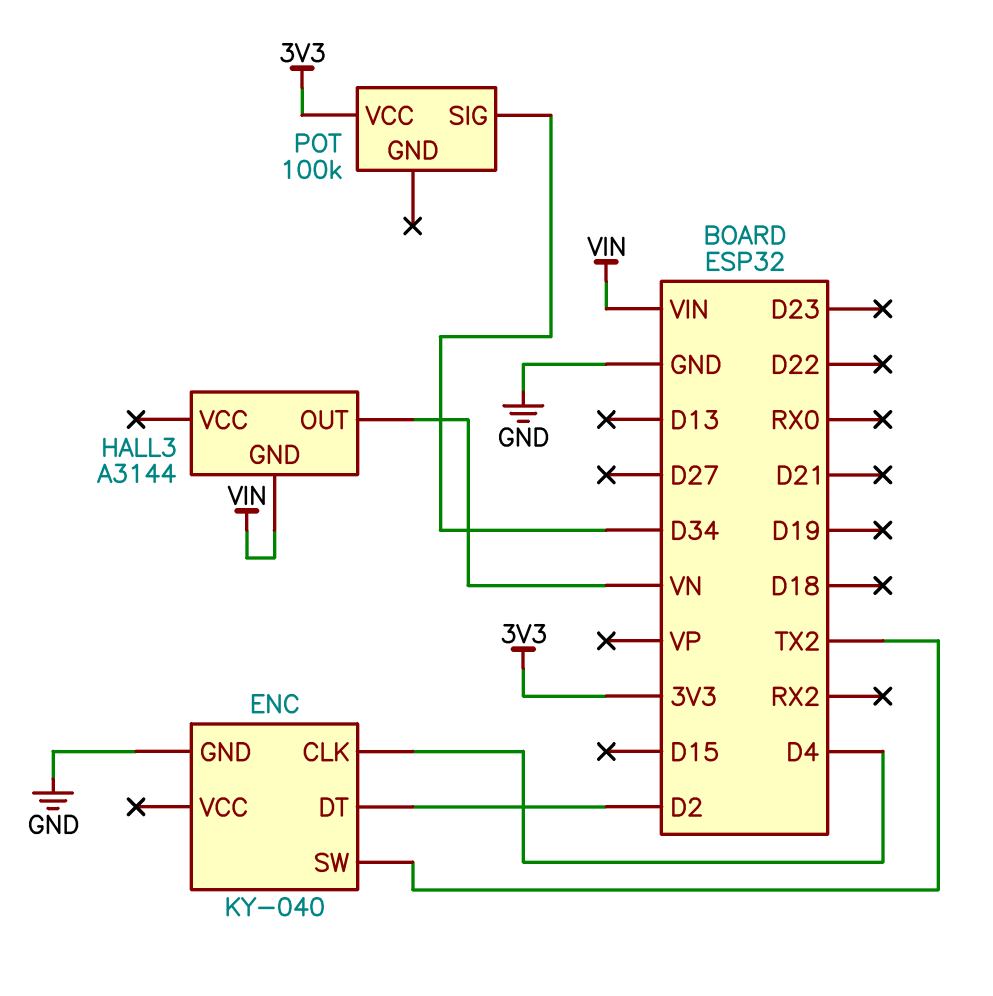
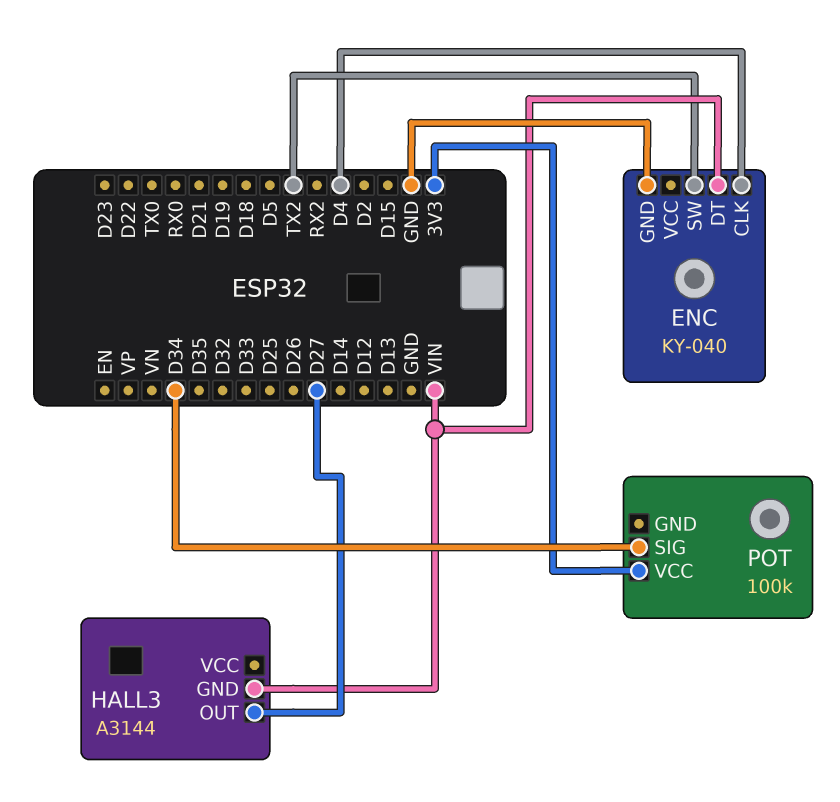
ENC pin DT: D2 -> VIN
HALL3 pin OUT: VN -> D27

